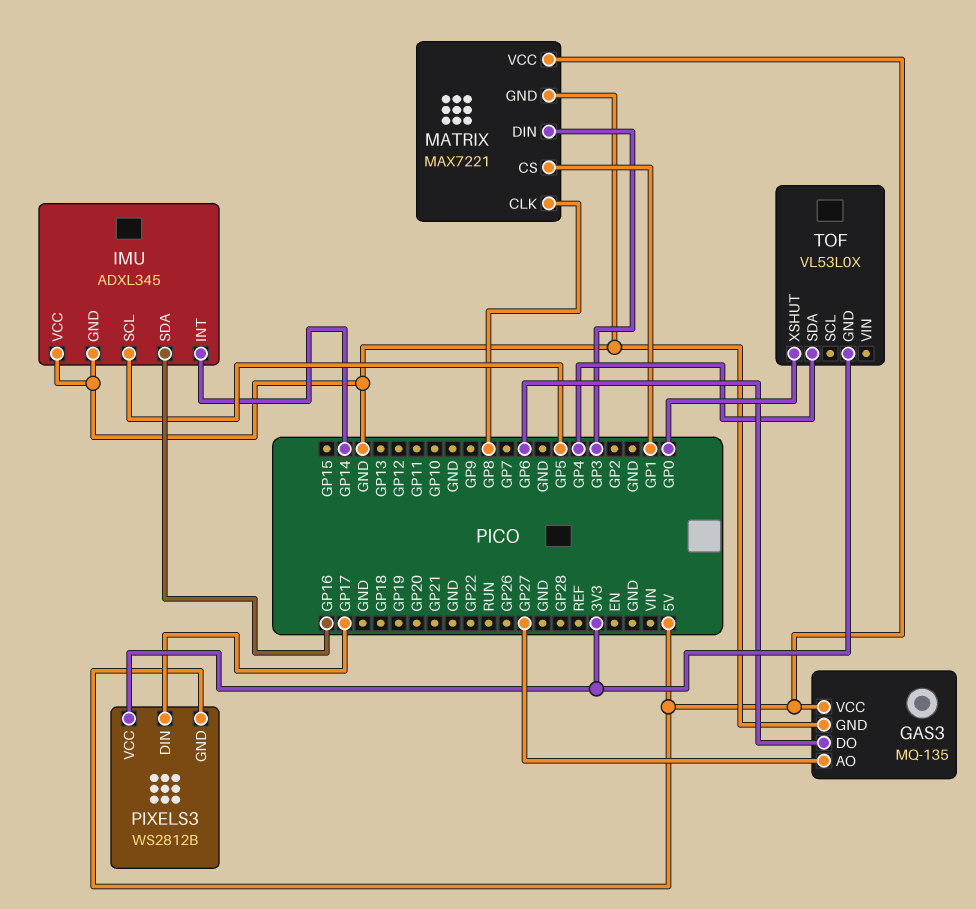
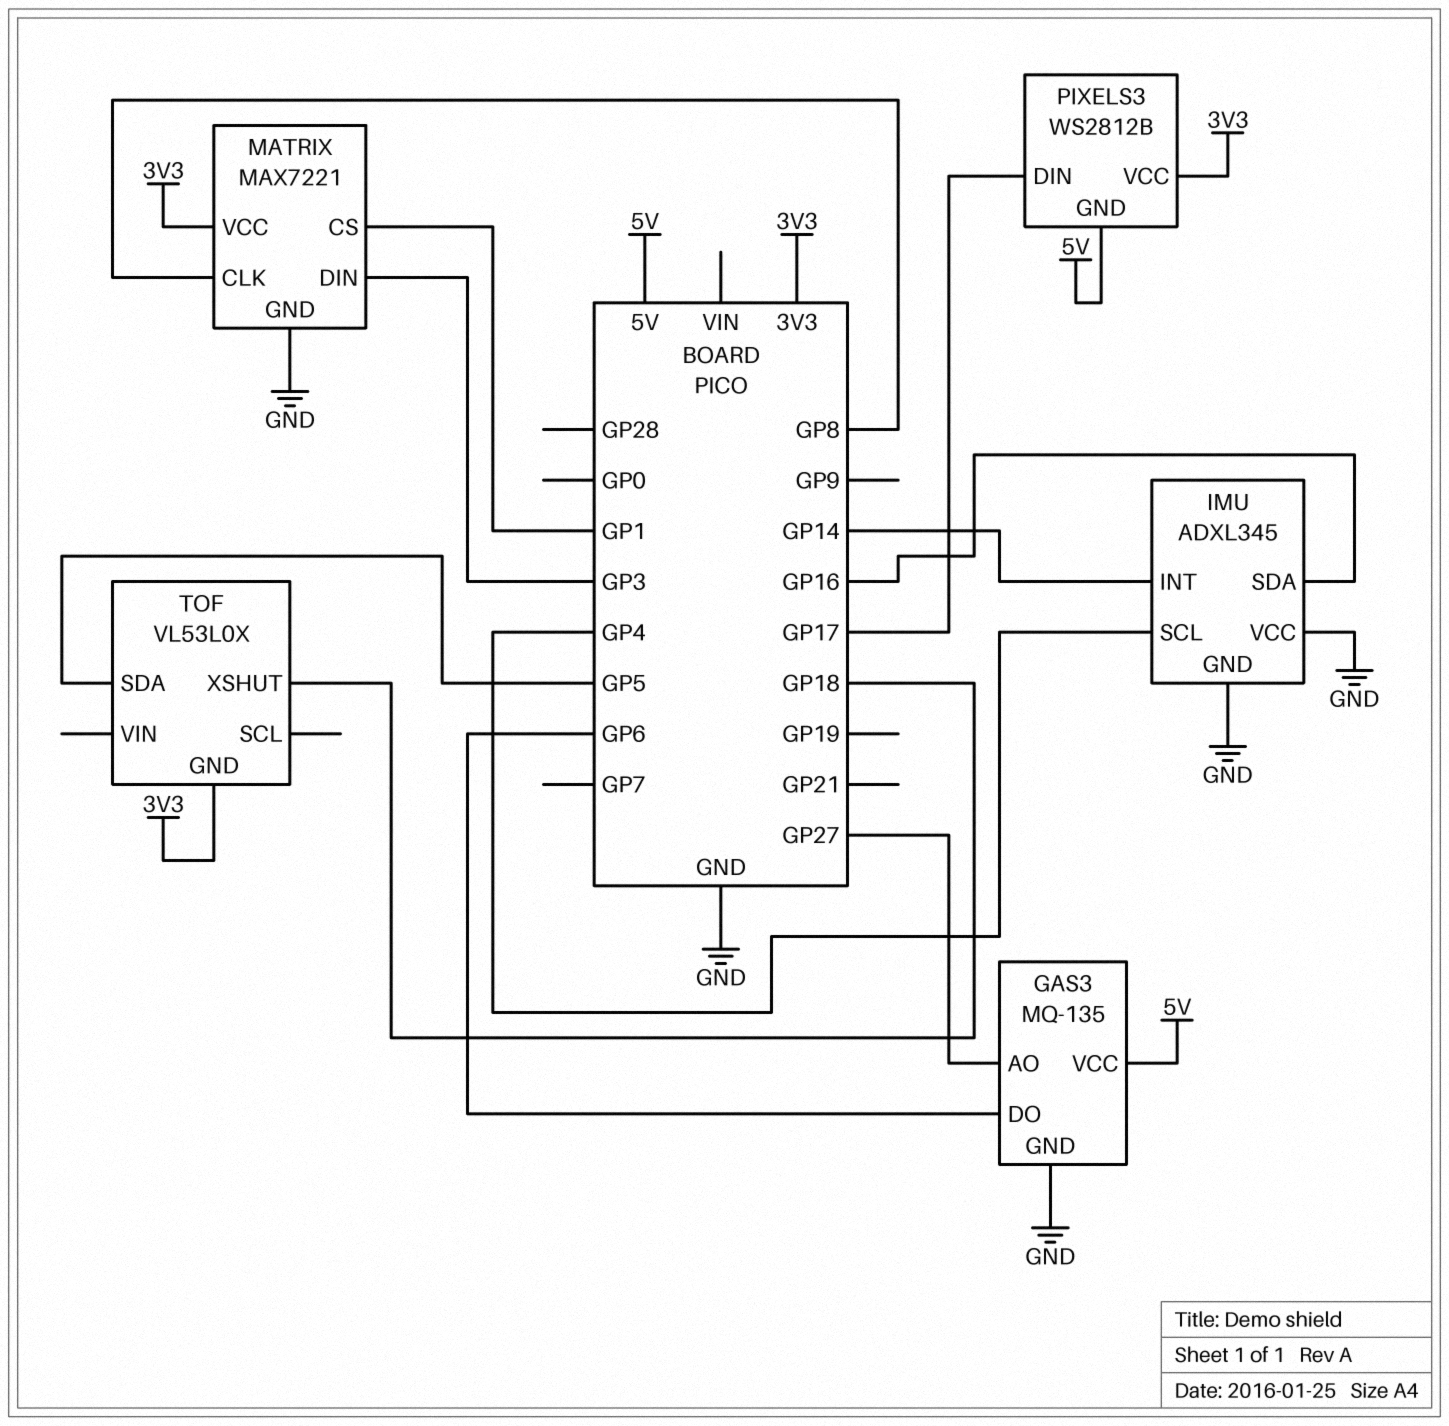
IMU pin SCL: GP5 -> GP4
MATRIX pin VCC: 5V -> 3V3
TOF pin SDA: GP4 -> GP5
TOF pin XSHUT: GP0 -> GP18

